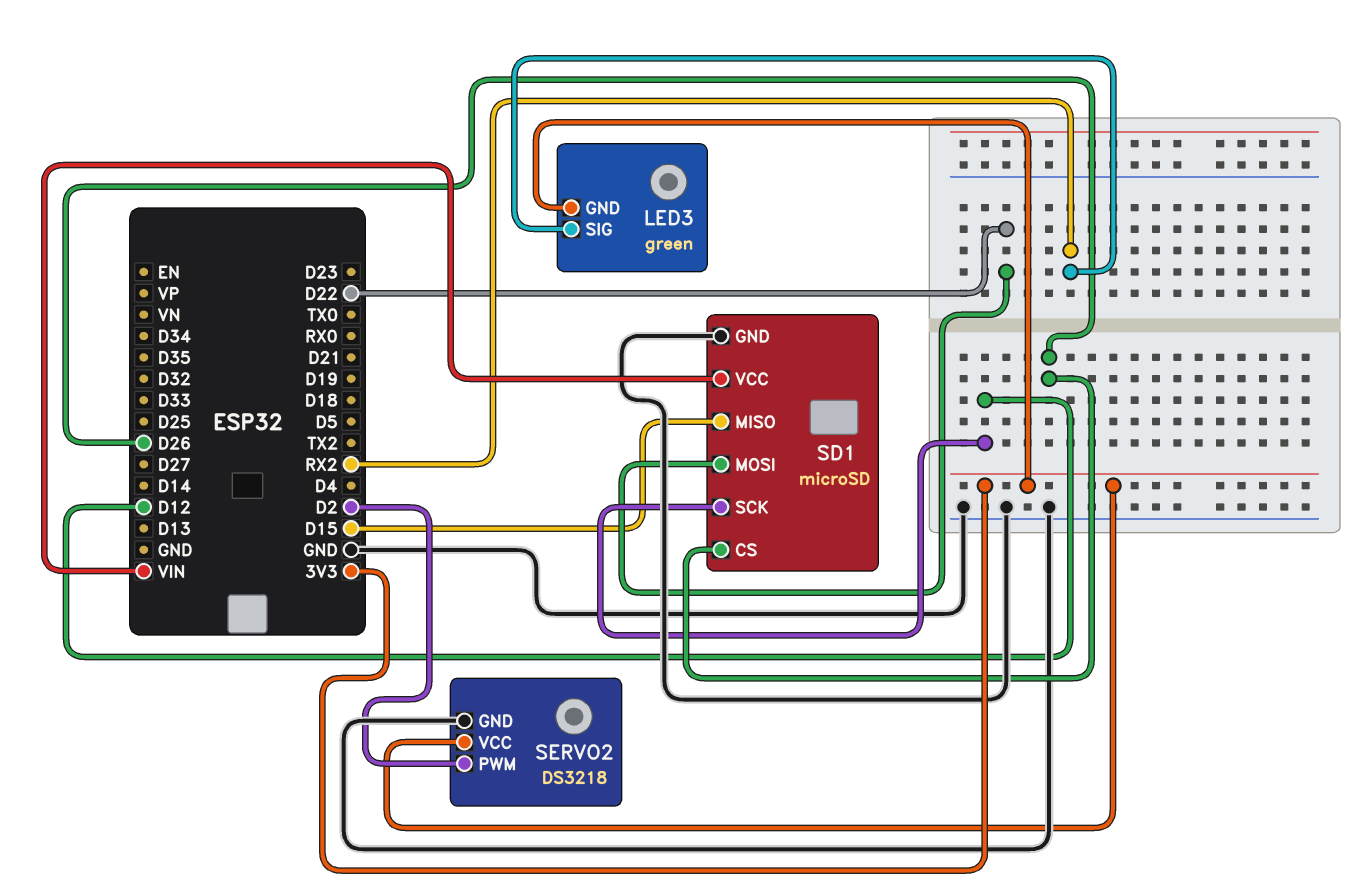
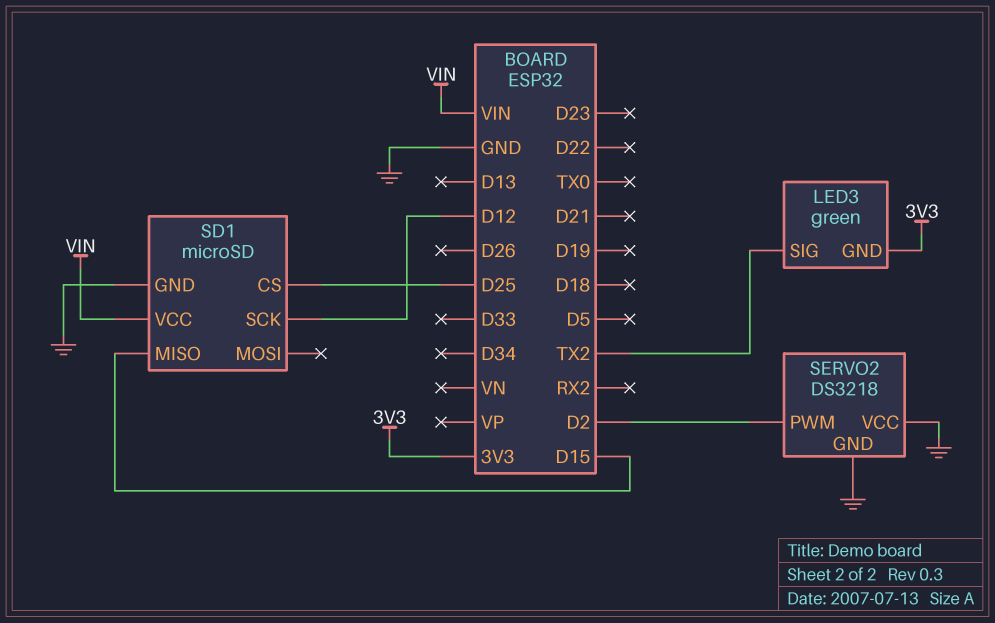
LED3 pin SIG: RX2 -> TX2
SD1 pin CS: D26 -> D25
SD1 pin MOSI: D22 -> none
SERVO2 pin VCC: 3V3 -> GND

